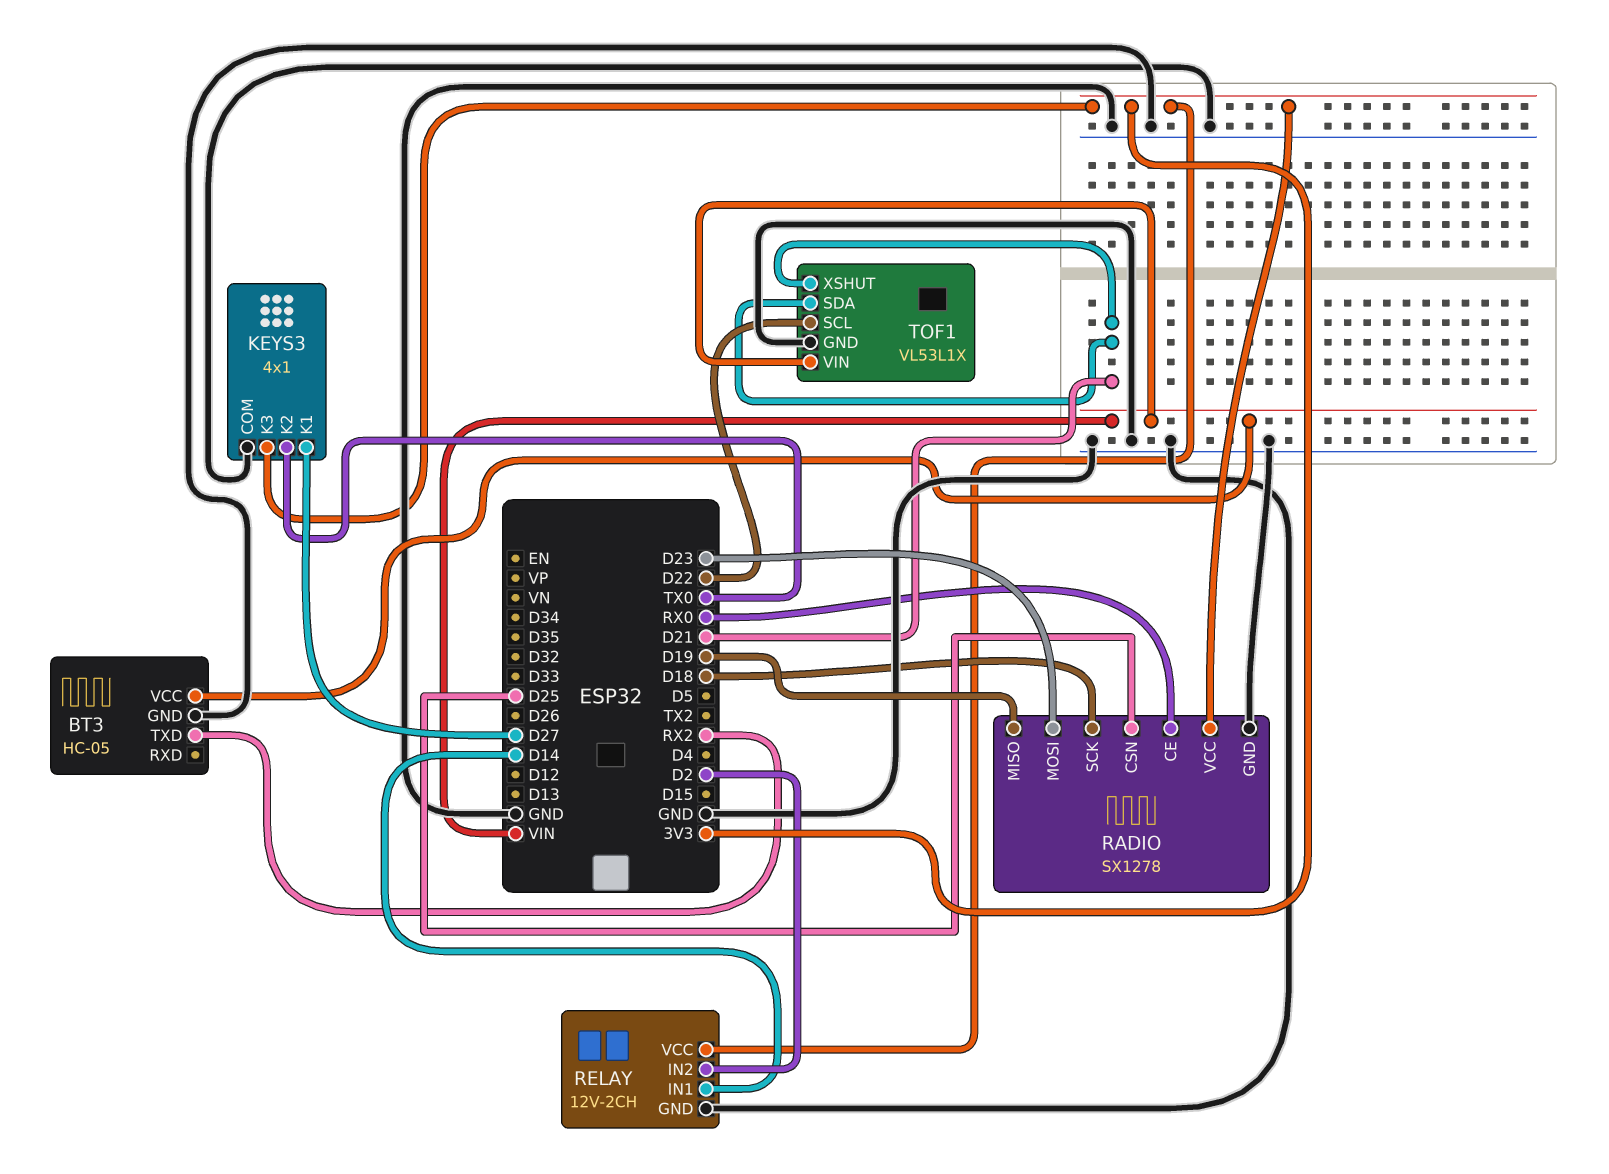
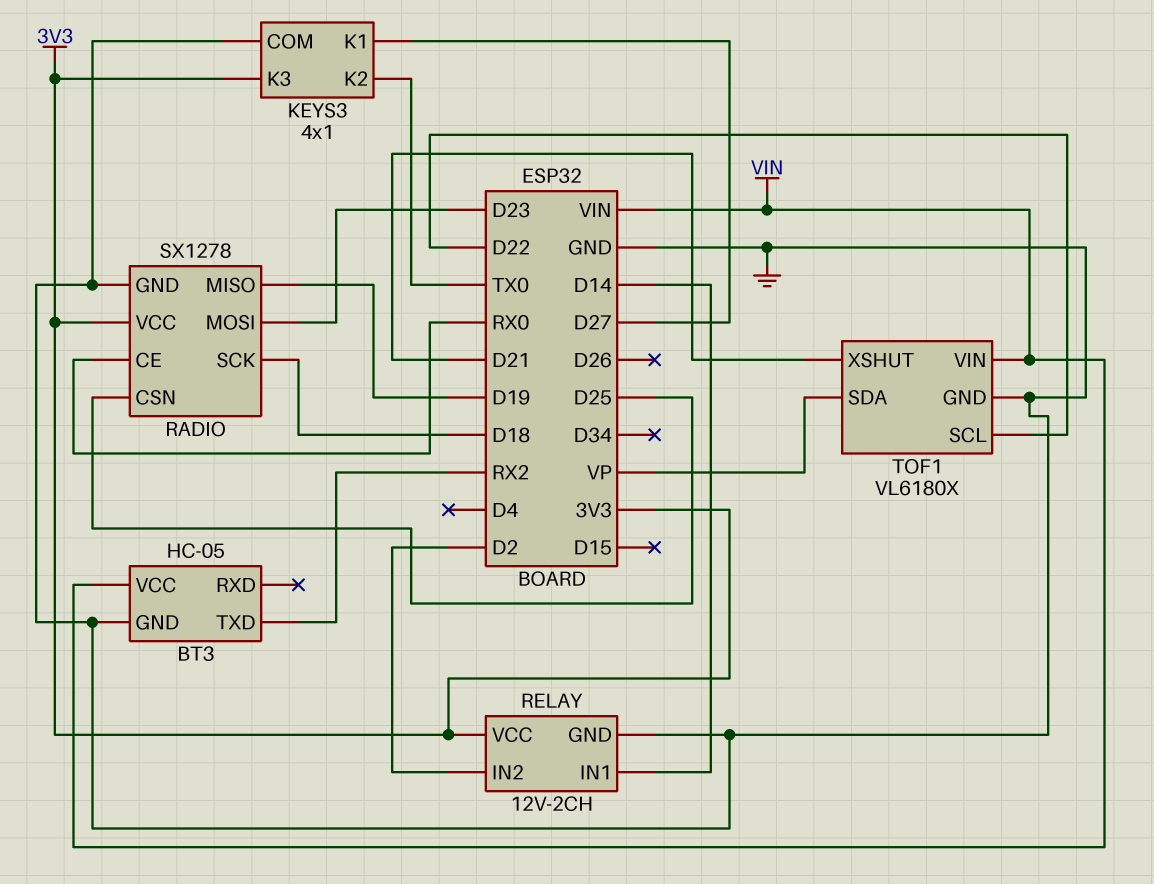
TOF1: VL53L1X -> VL6180X
TOF1 pin SDA: D21 -> VP

